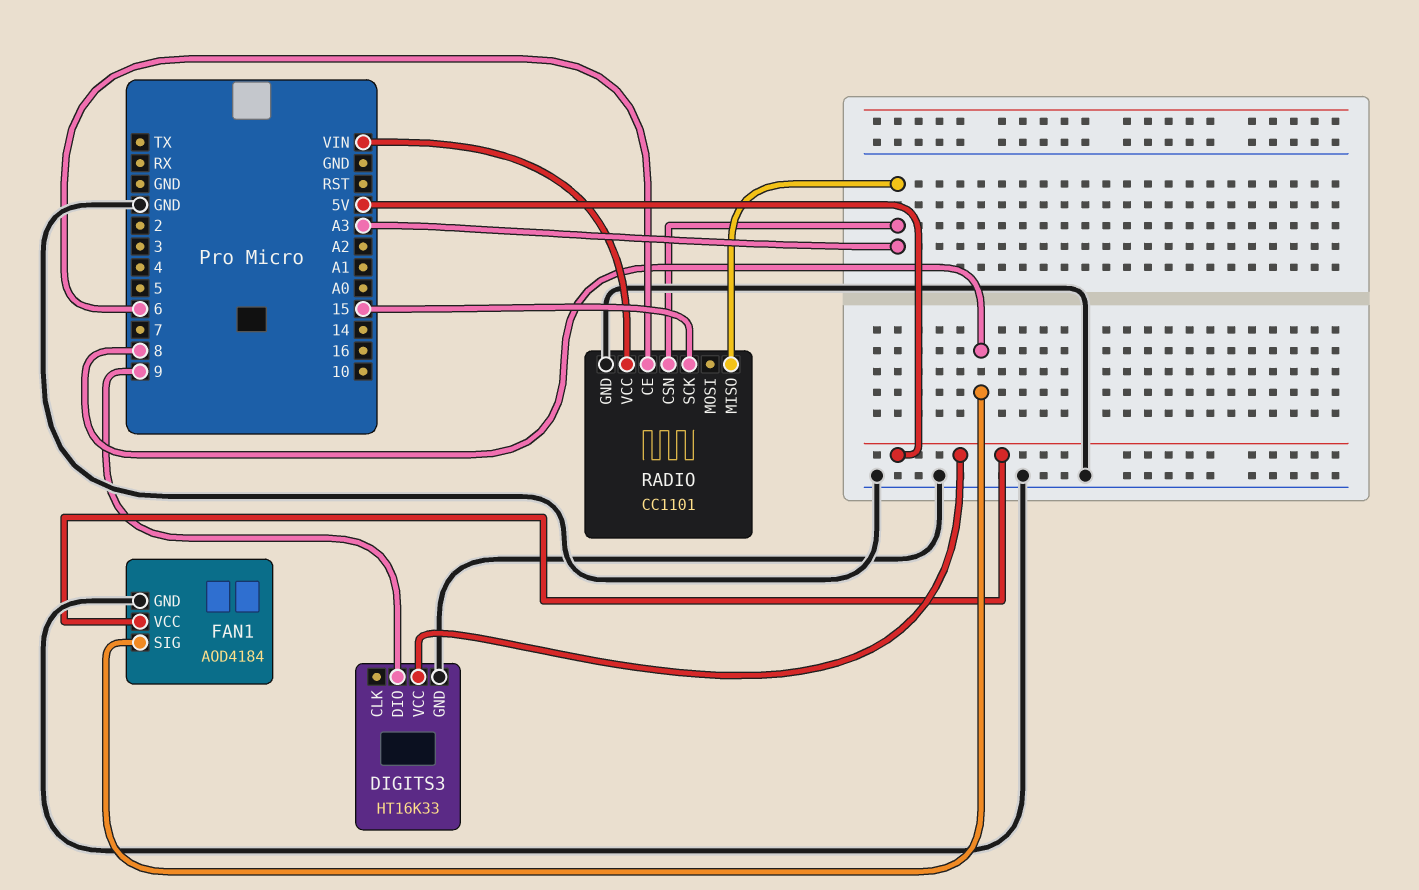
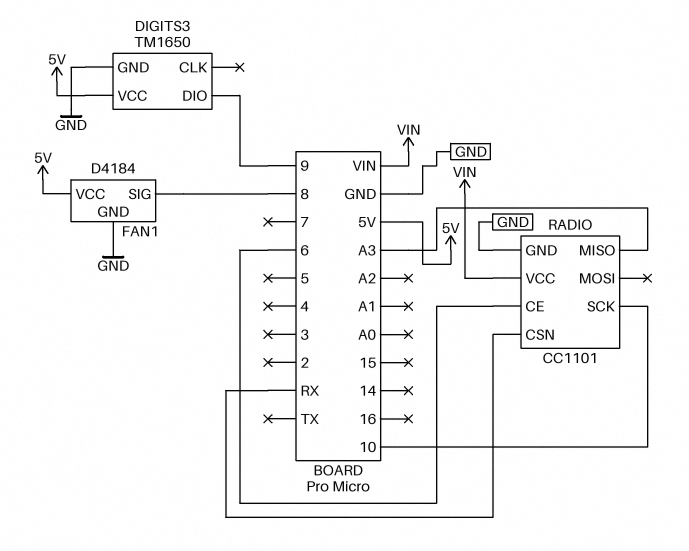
DIGITS3: HT16K33 -> TM1650
FAN1: AOD4184 -> D4184
RADIO pin CSN: A3 -> RX
RADIO pin SCK: 15 -> 10

